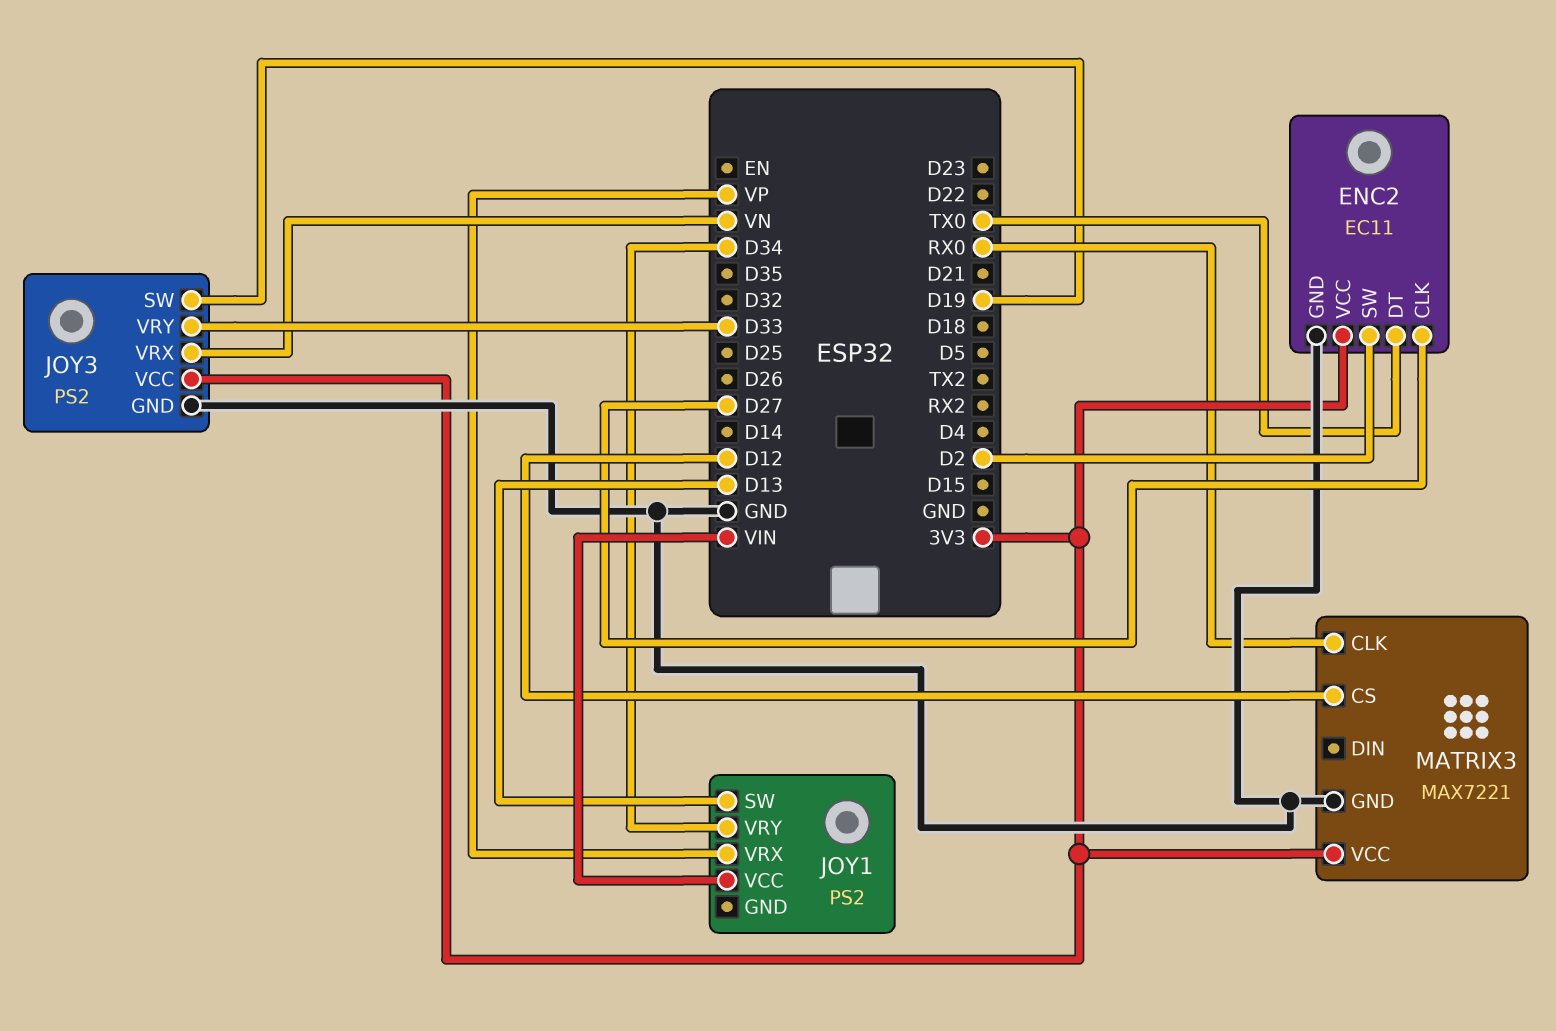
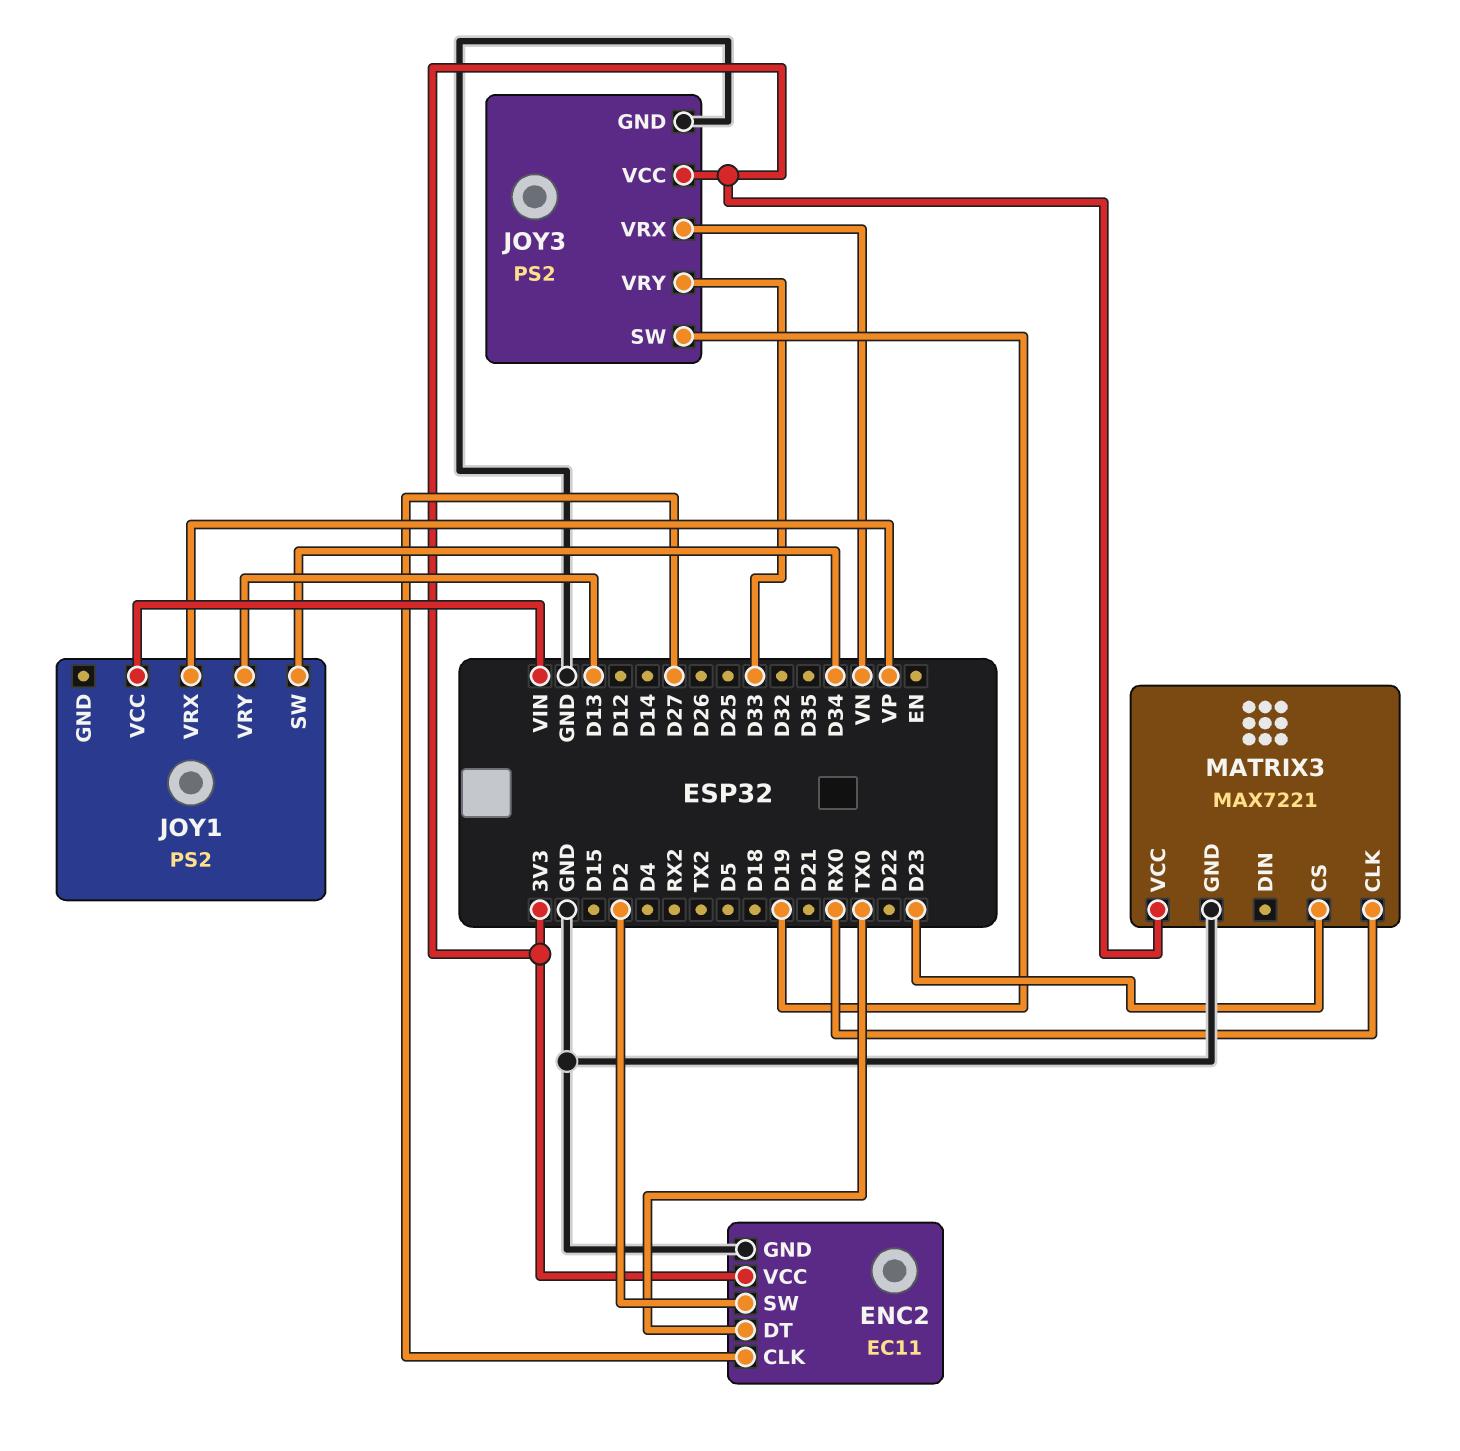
JOY1 pin SW: D13 -> D34
JOY1 pin VRY: D34 -> D13
MATRIX3 pin CS: D12 -> D23

